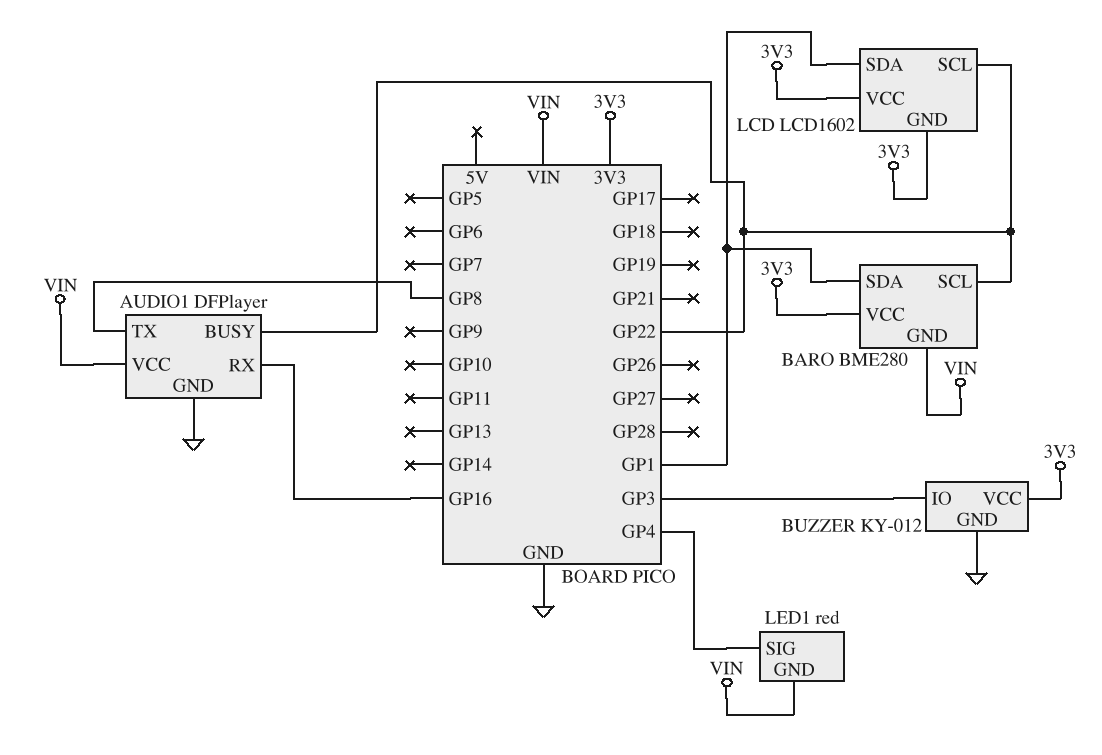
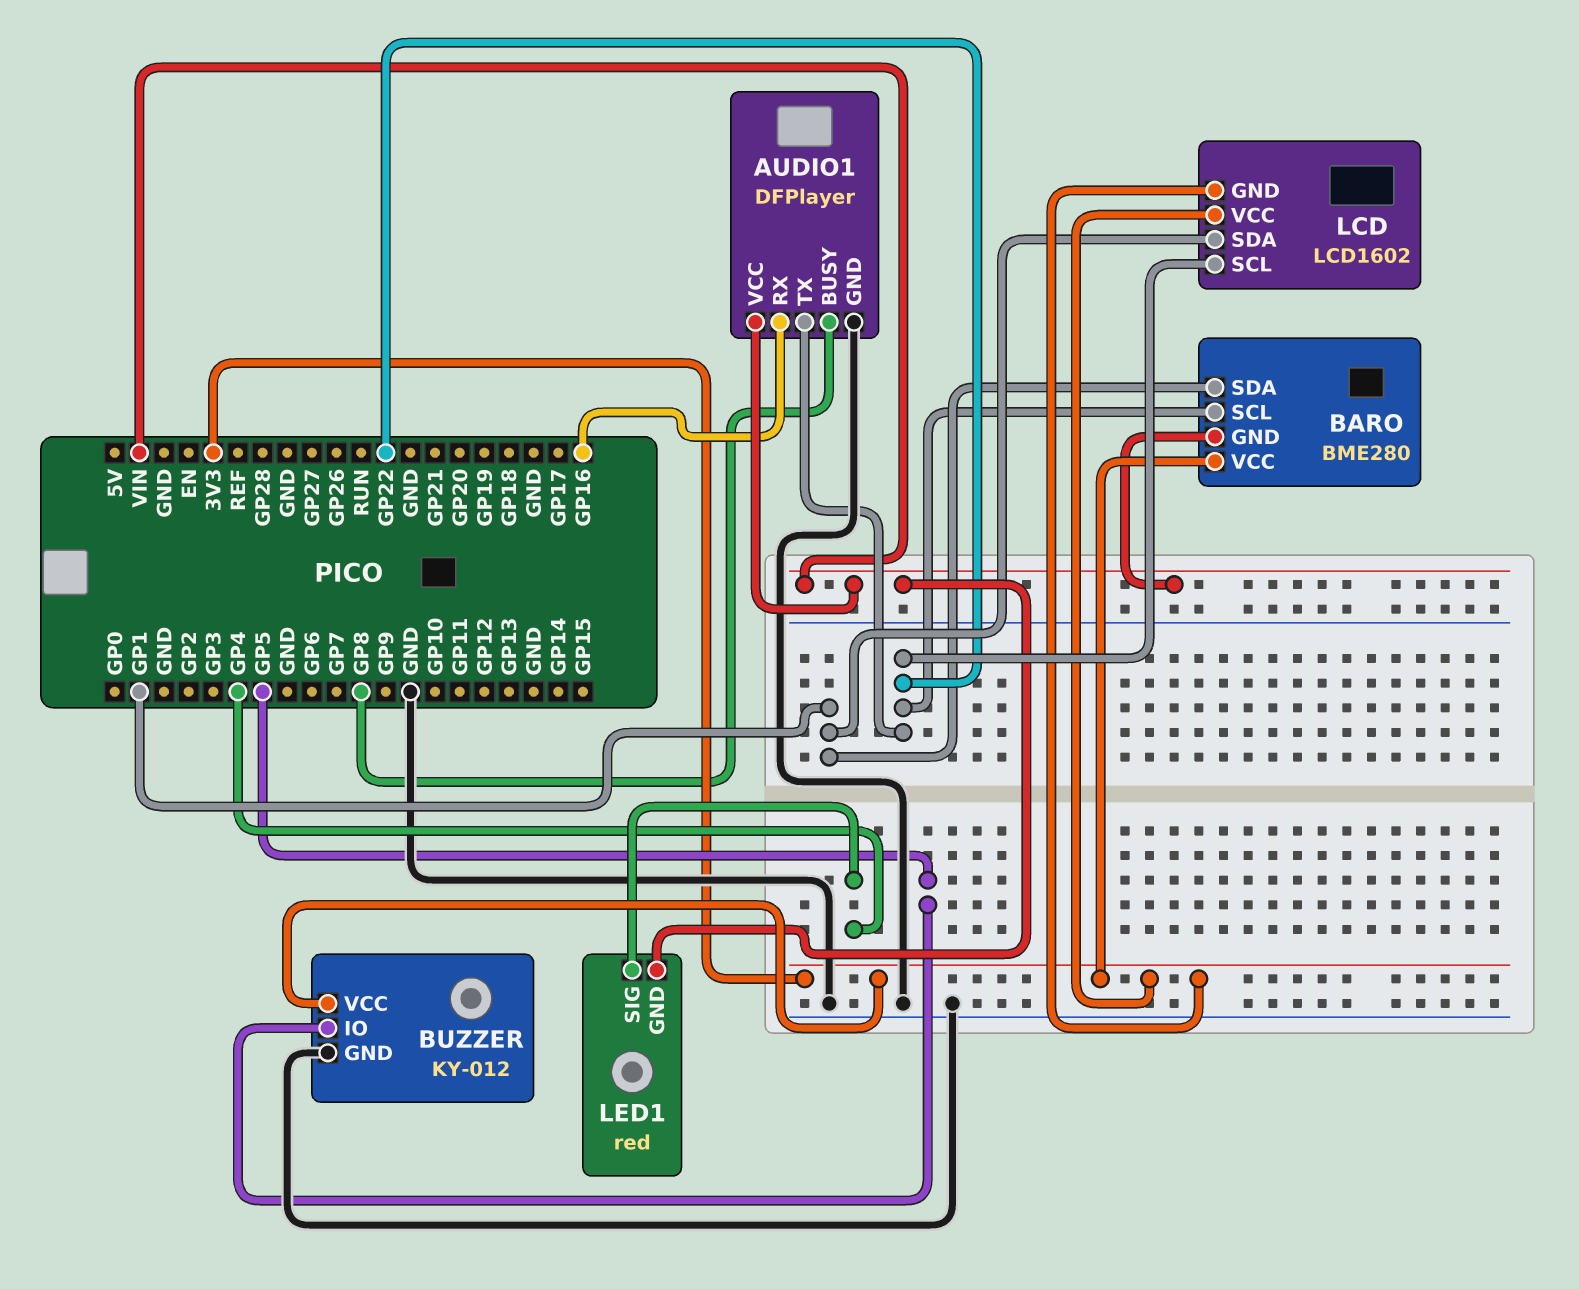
AUDIO1 pin BUSY: GP22 -> GP8
AUDIO1 pin TX: GP8 -> GP22
BUZZER pin IO: GP3 -> GP5

